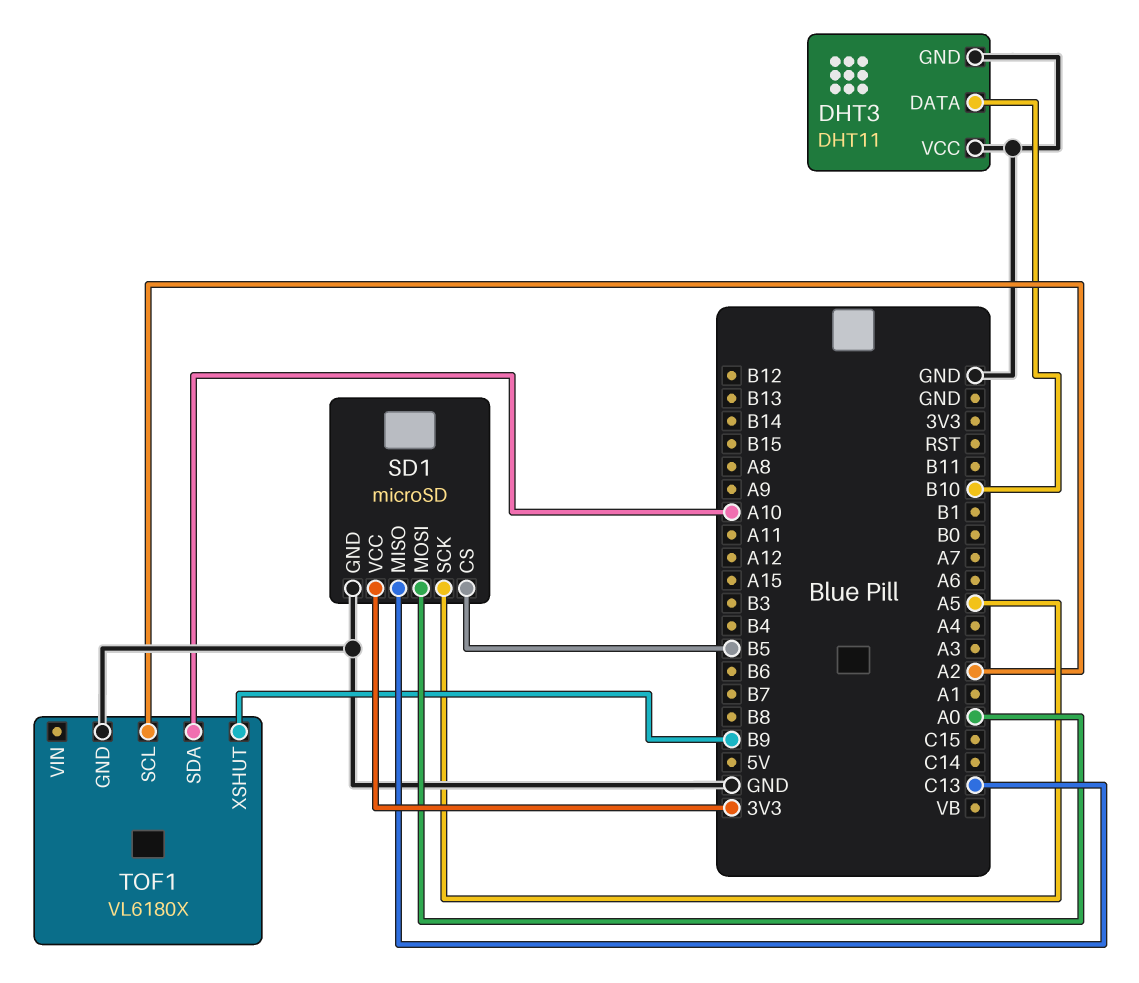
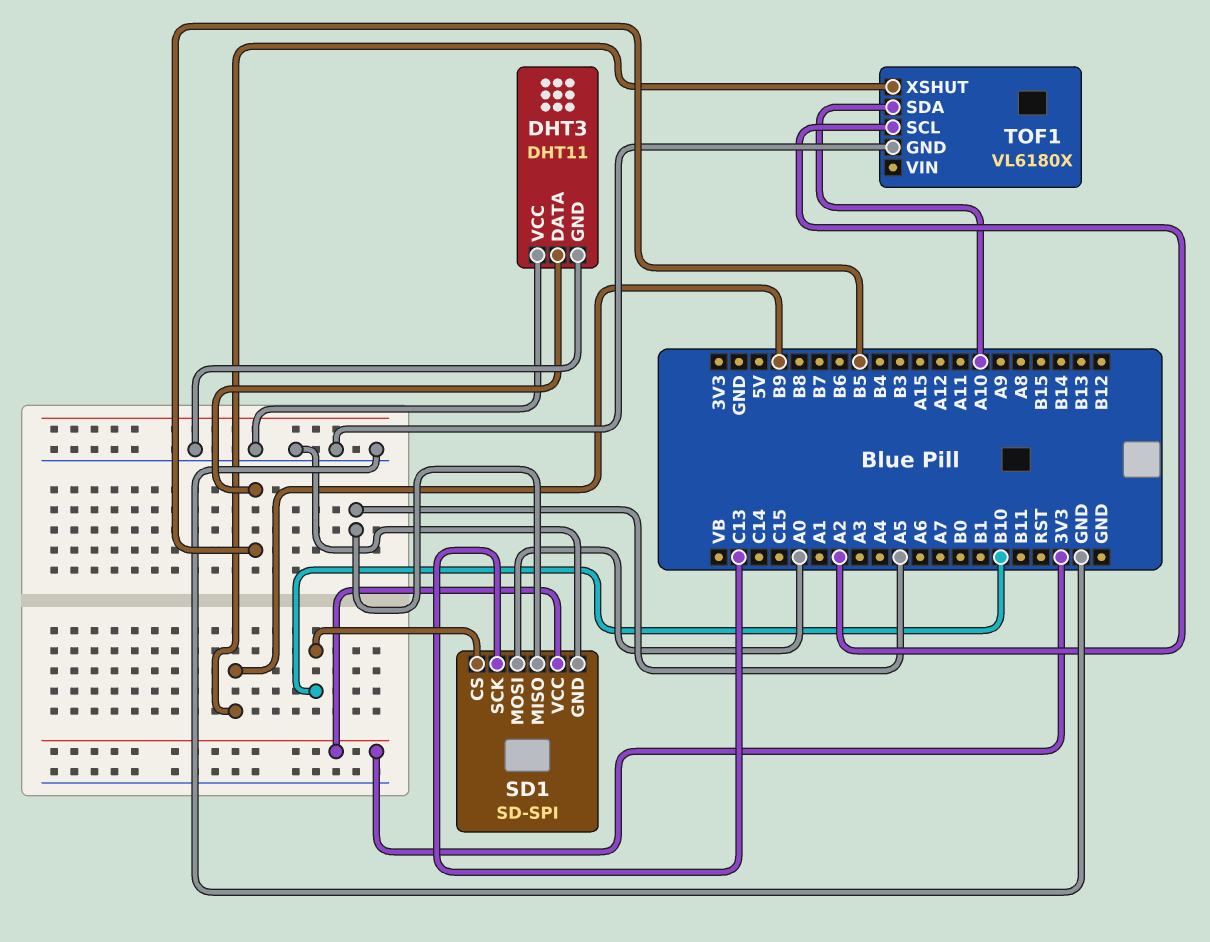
DHT3 pin DATA: B10 -> B5
SD1: microSD -> SD-SPI
SD1 pin CS: B5 -> B10
SD1 pin MISO: C13 -> A5
SD1 pin SCK: A5 -> C13

